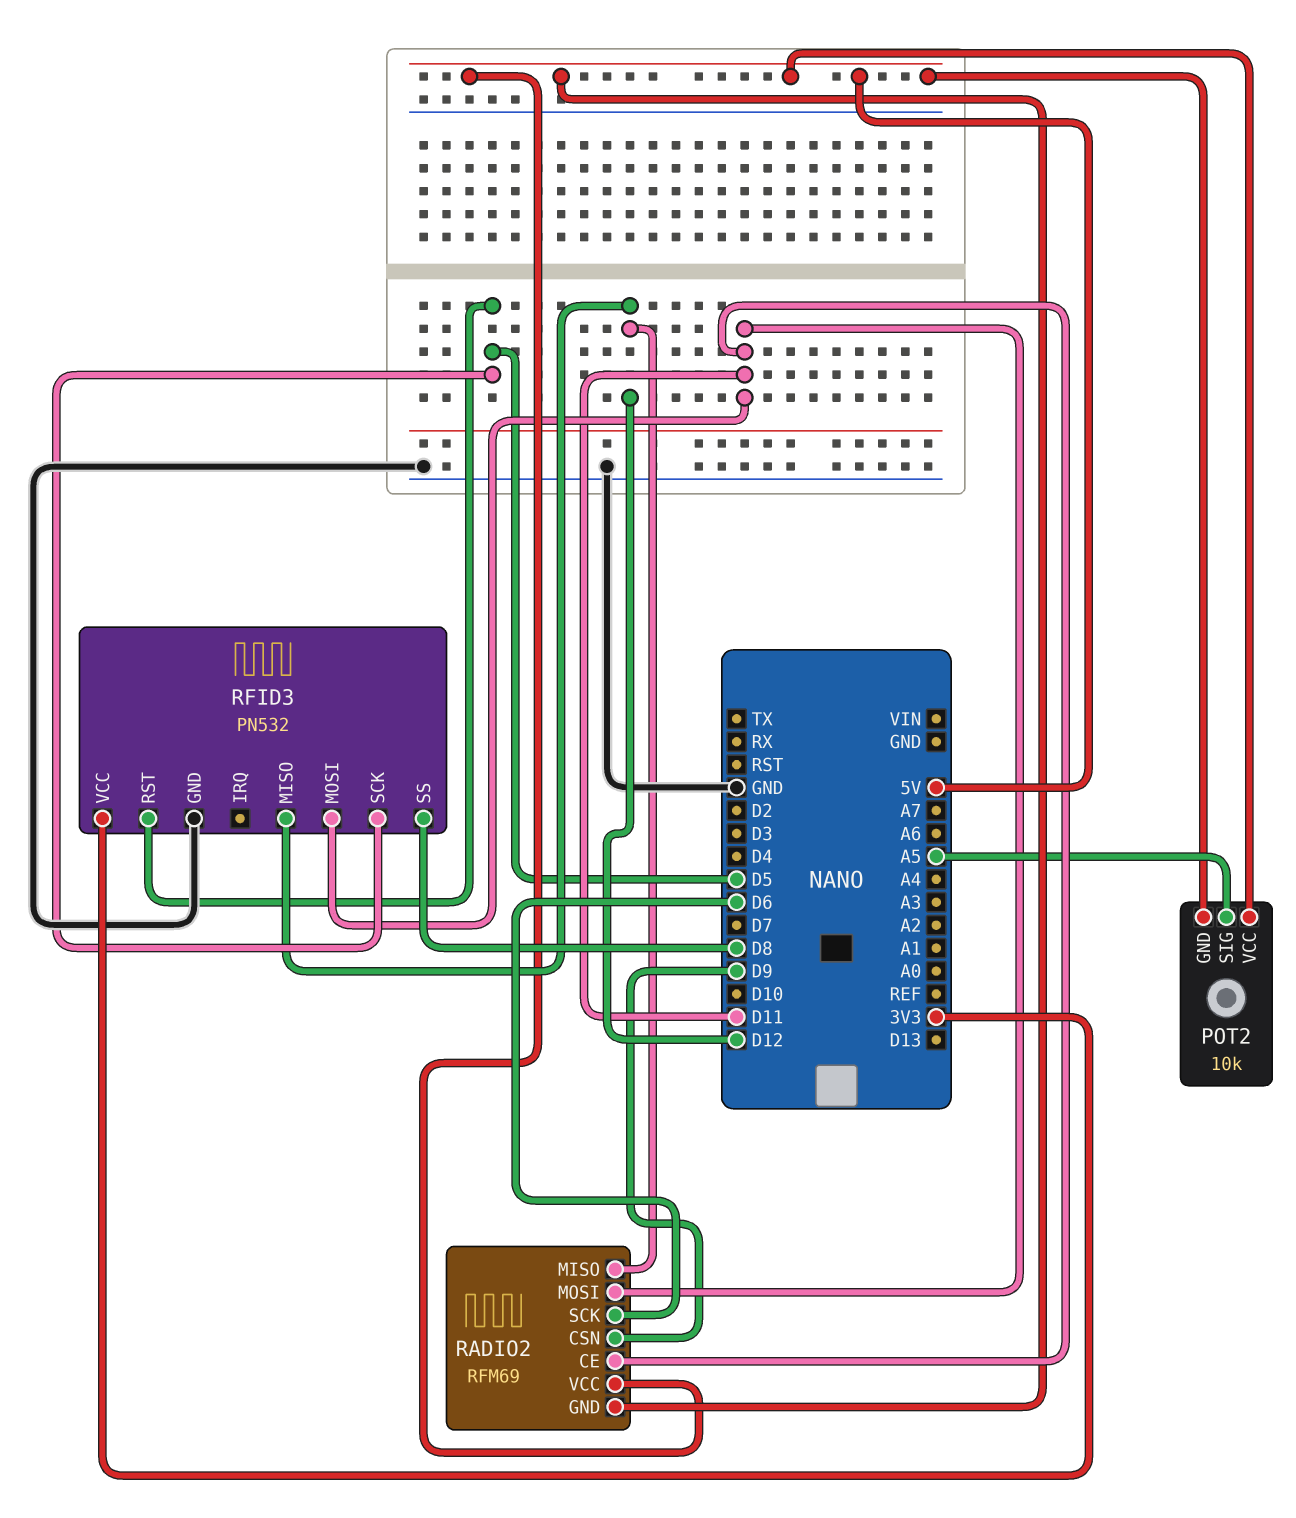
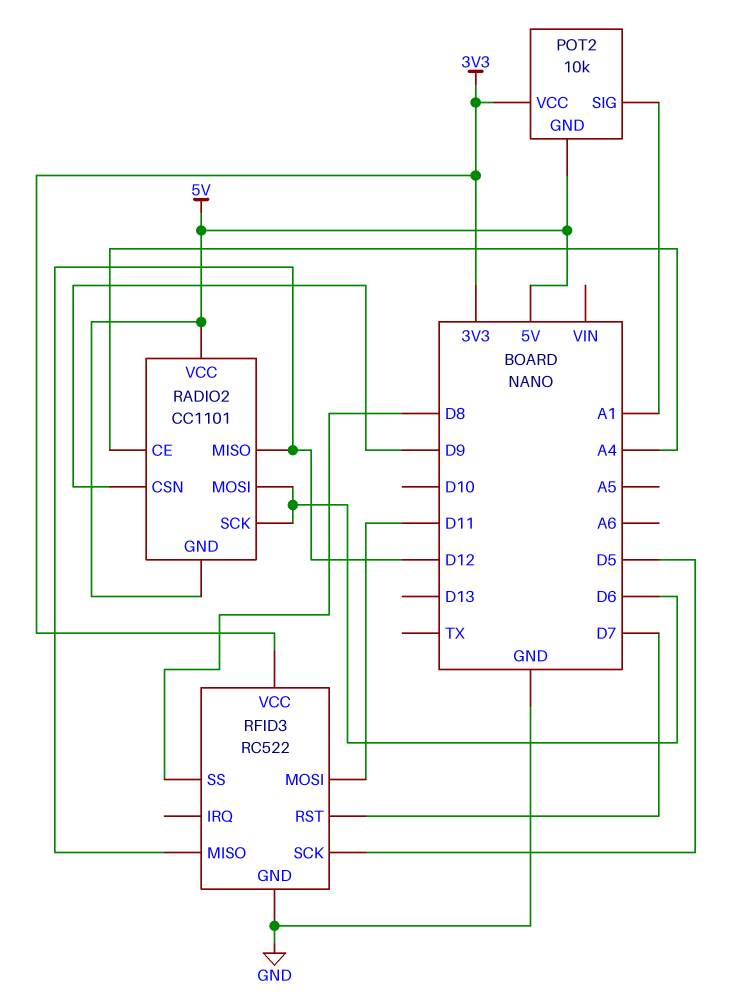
POT2 pin SIG: A5 -> A1
POT2 pin VCC: 5V -> 3V3
RADIO2: RFM69 -> CC1101
RADIO2 pin CE: D11 -> A4
RADIO2 pin MOSI: D11 -> D6
RFID3: PN532 -> RC522
RFID3 pin RST: D5 -> D7

